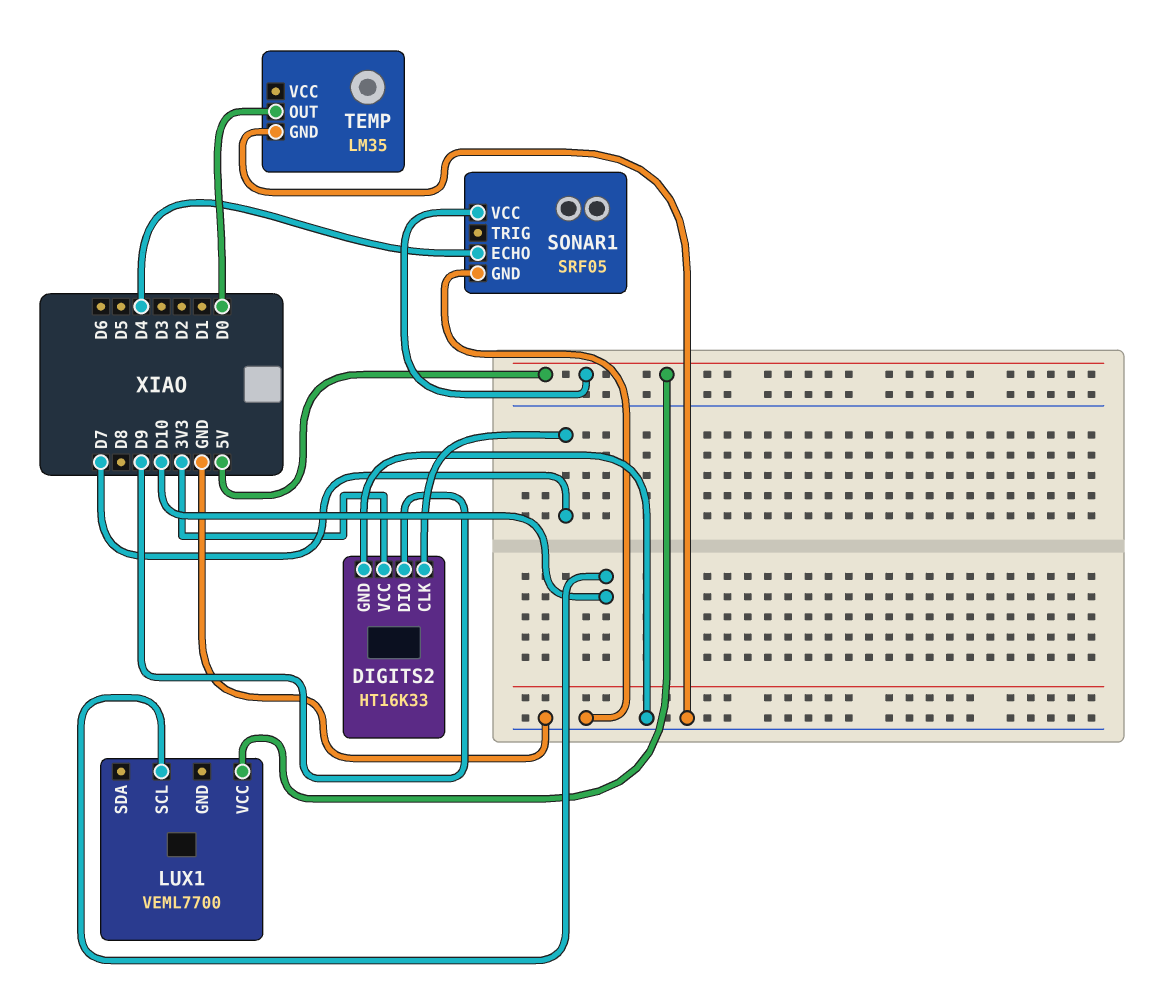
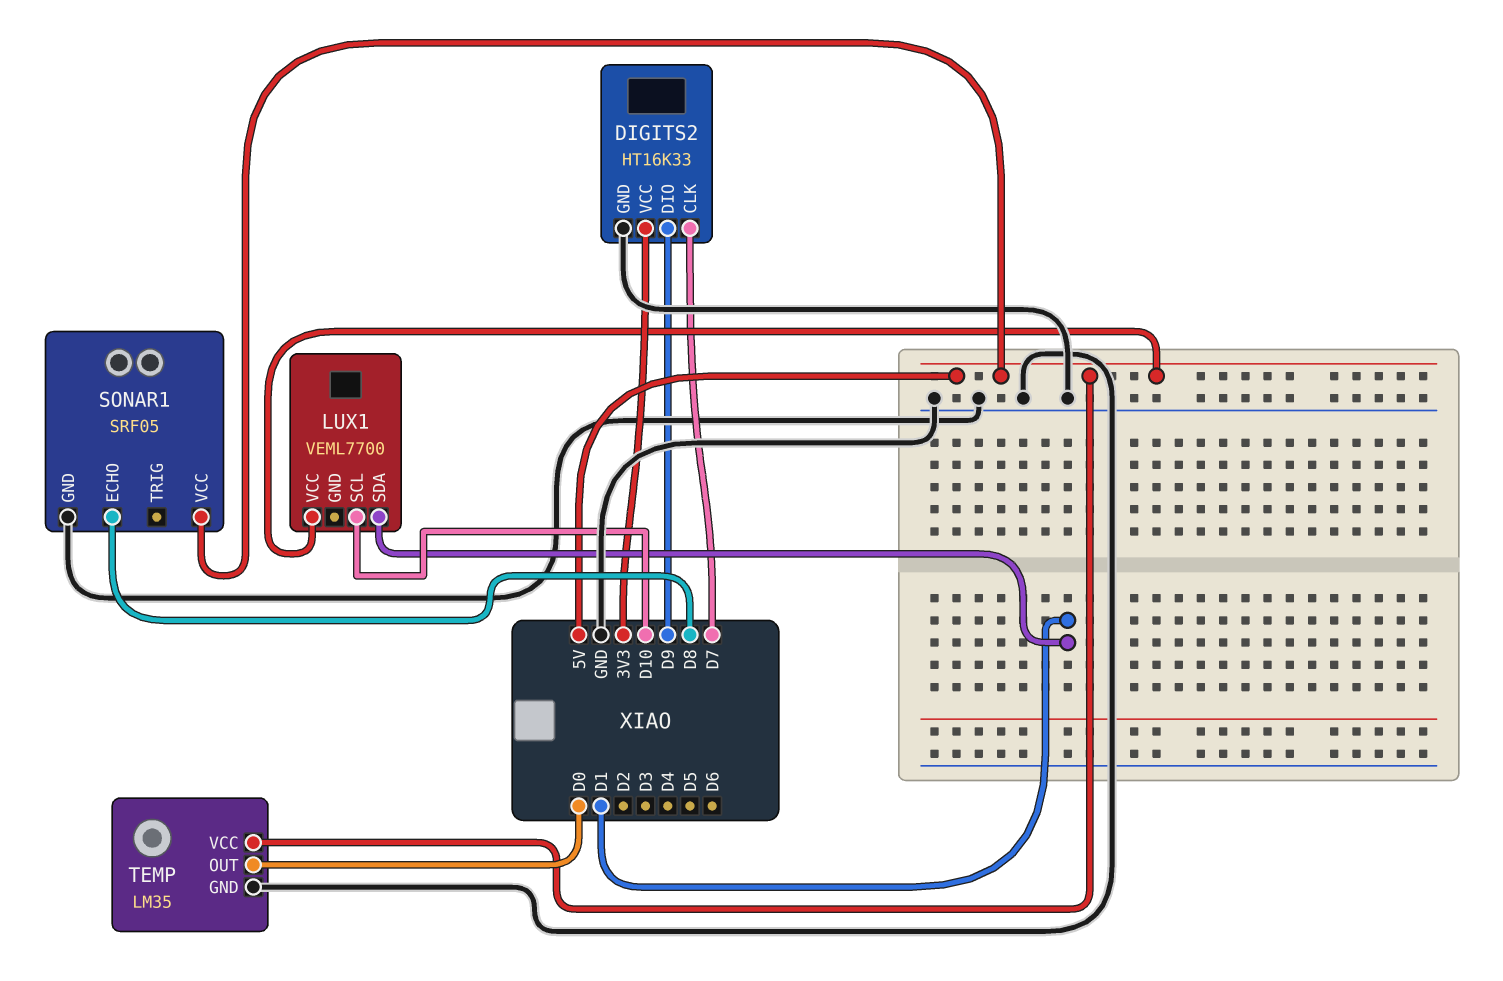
LUX1 pin SDA: none -> D1
SONAR1 pin ECHO: D4 -> D8
TEMP pin VCC: none -> 5V

